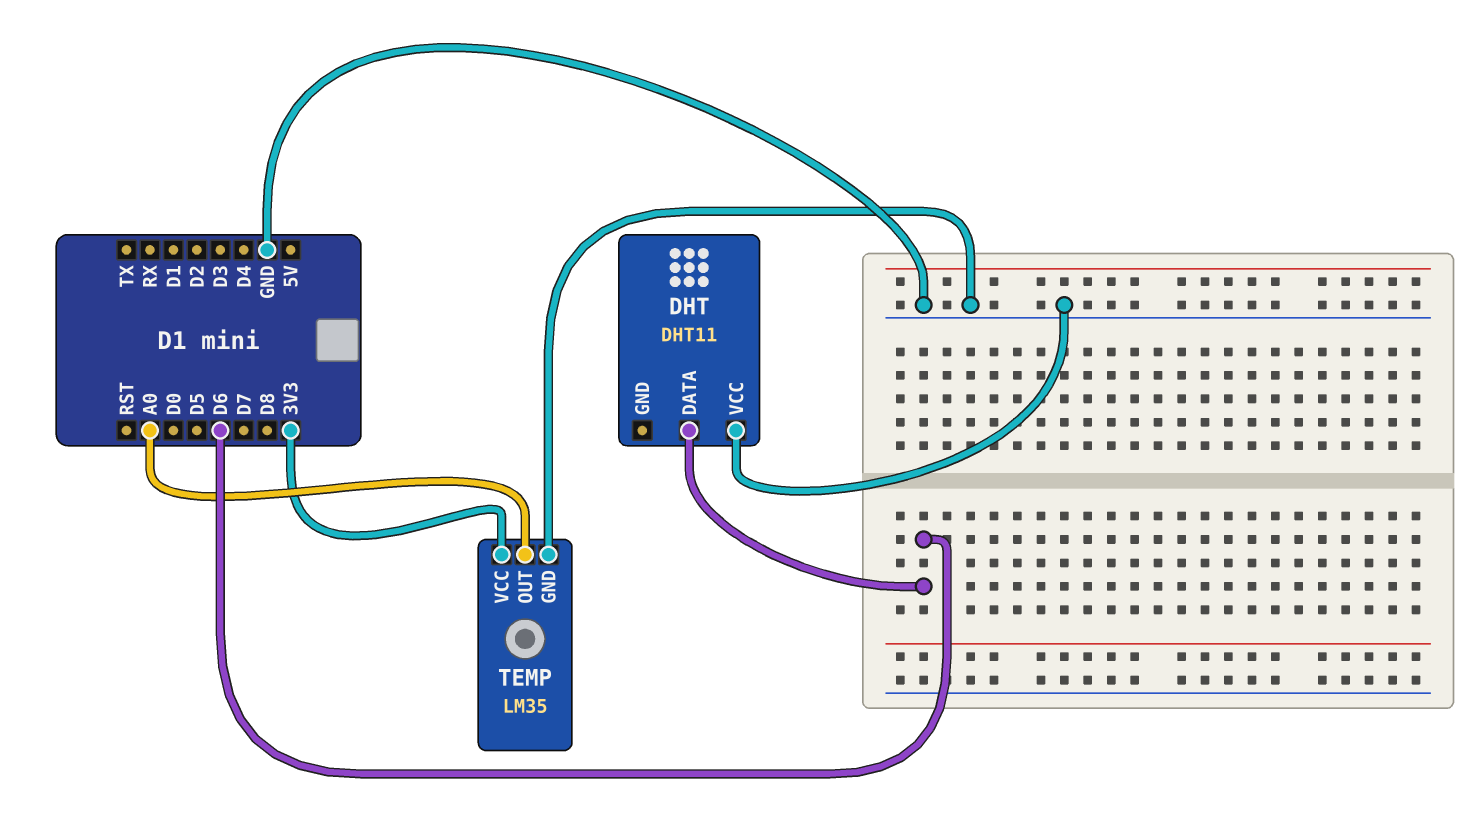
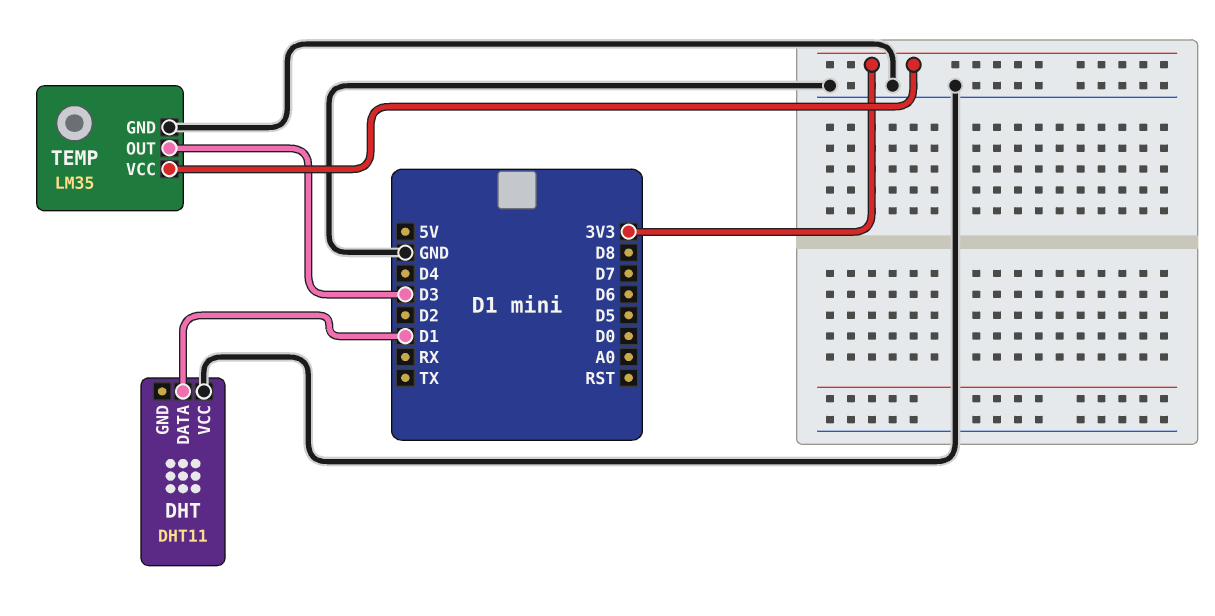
DHT pin DATA: D6 -> D1
TEMP pin OUT: A0 -> D3

